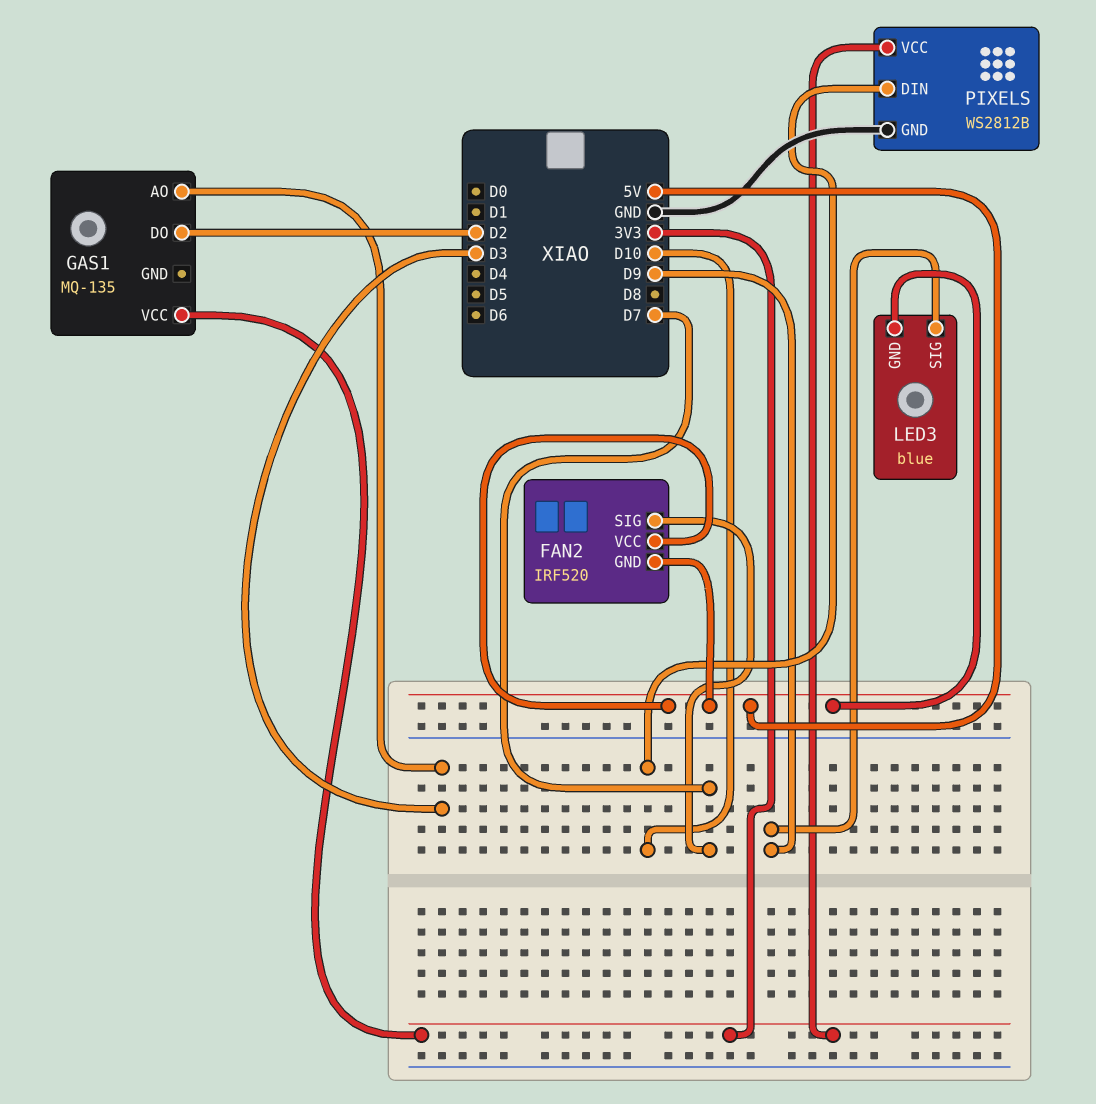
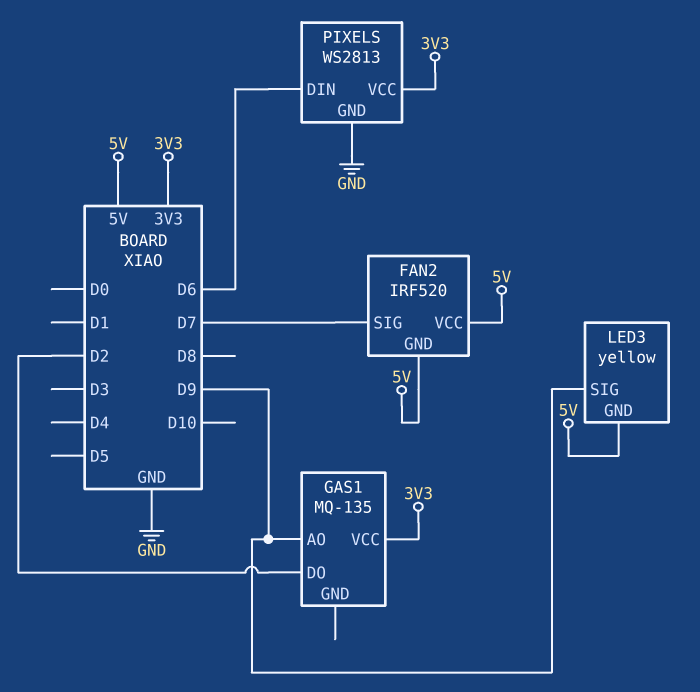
GAS1 pin AO: D3 -> D9
LED3: blue -> yellow
PIXELS: WS2812B -> WS2813
PIXELS pin DIN: D10 -> D6

